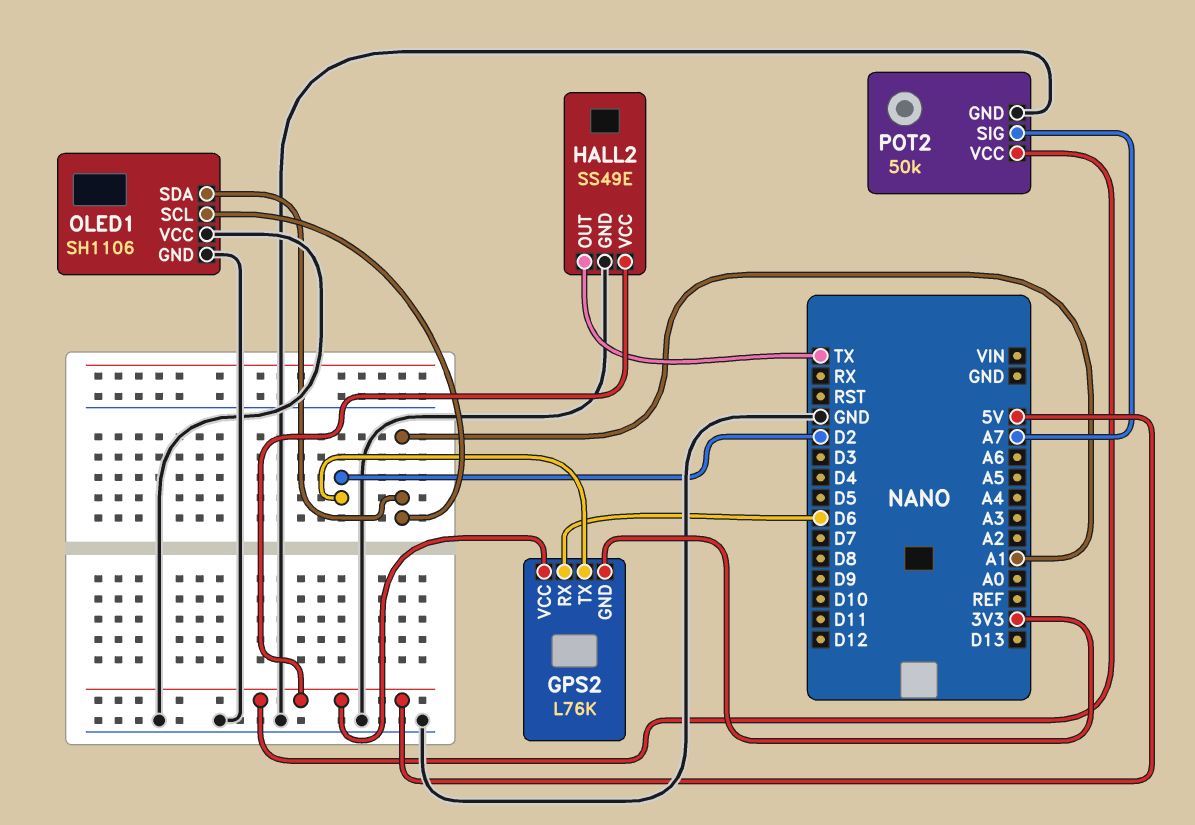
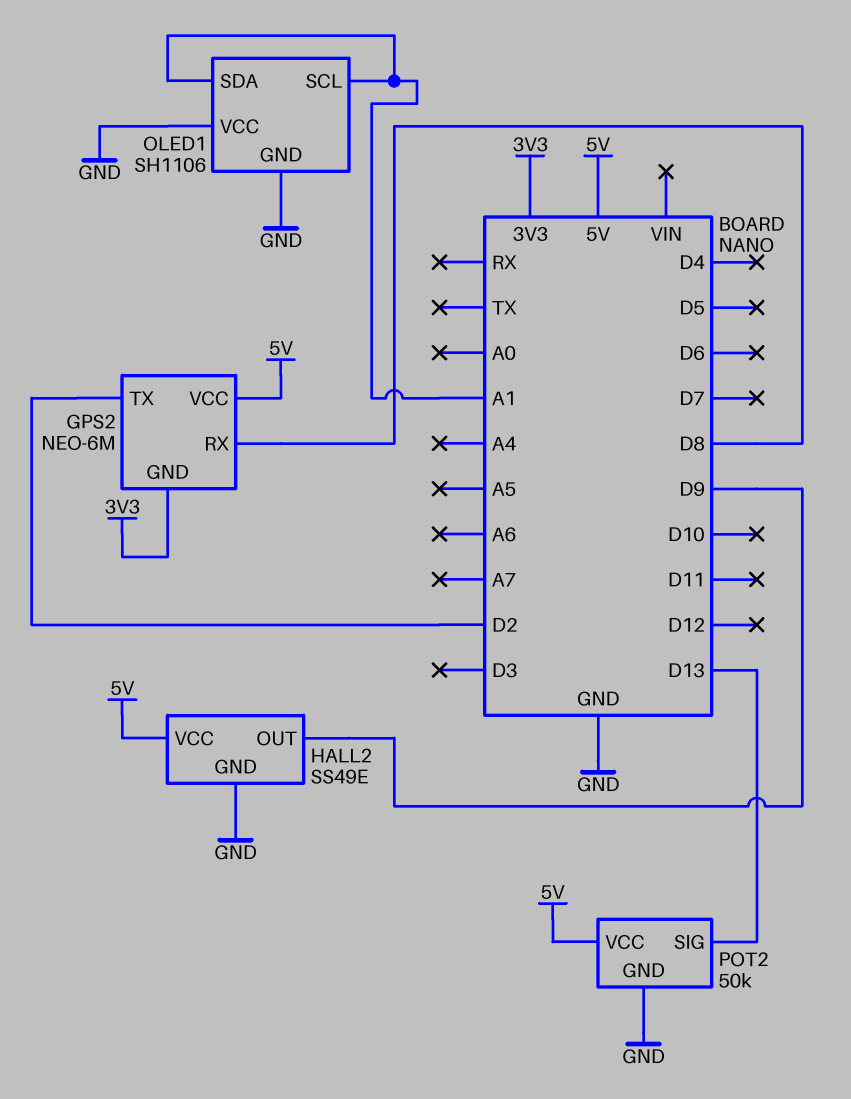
GPS2: L76K -> NEO-6M
GPS2 pin RX: D6 -> D8
HALL2 pin OUT: TX -> D9
POT2 pin SIG: A7 -> D13

